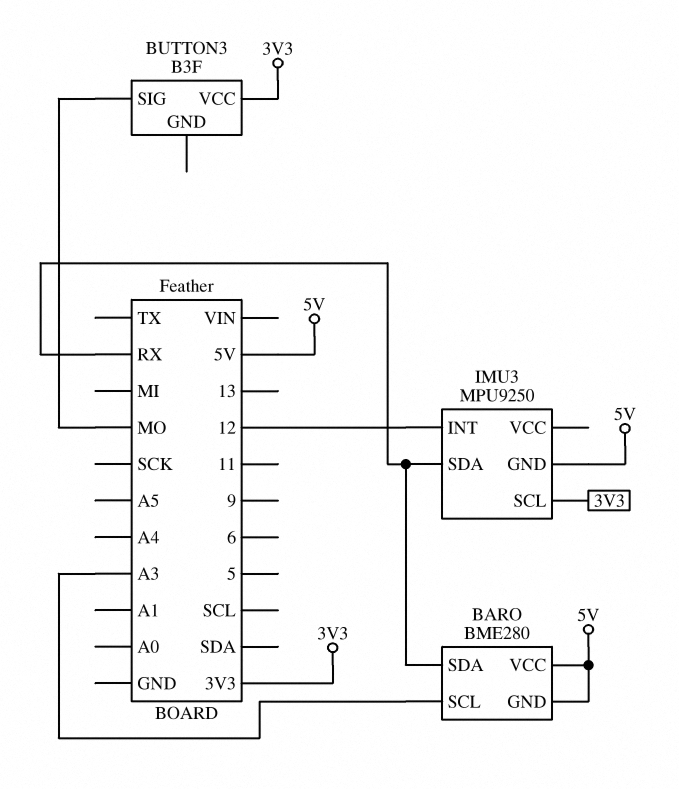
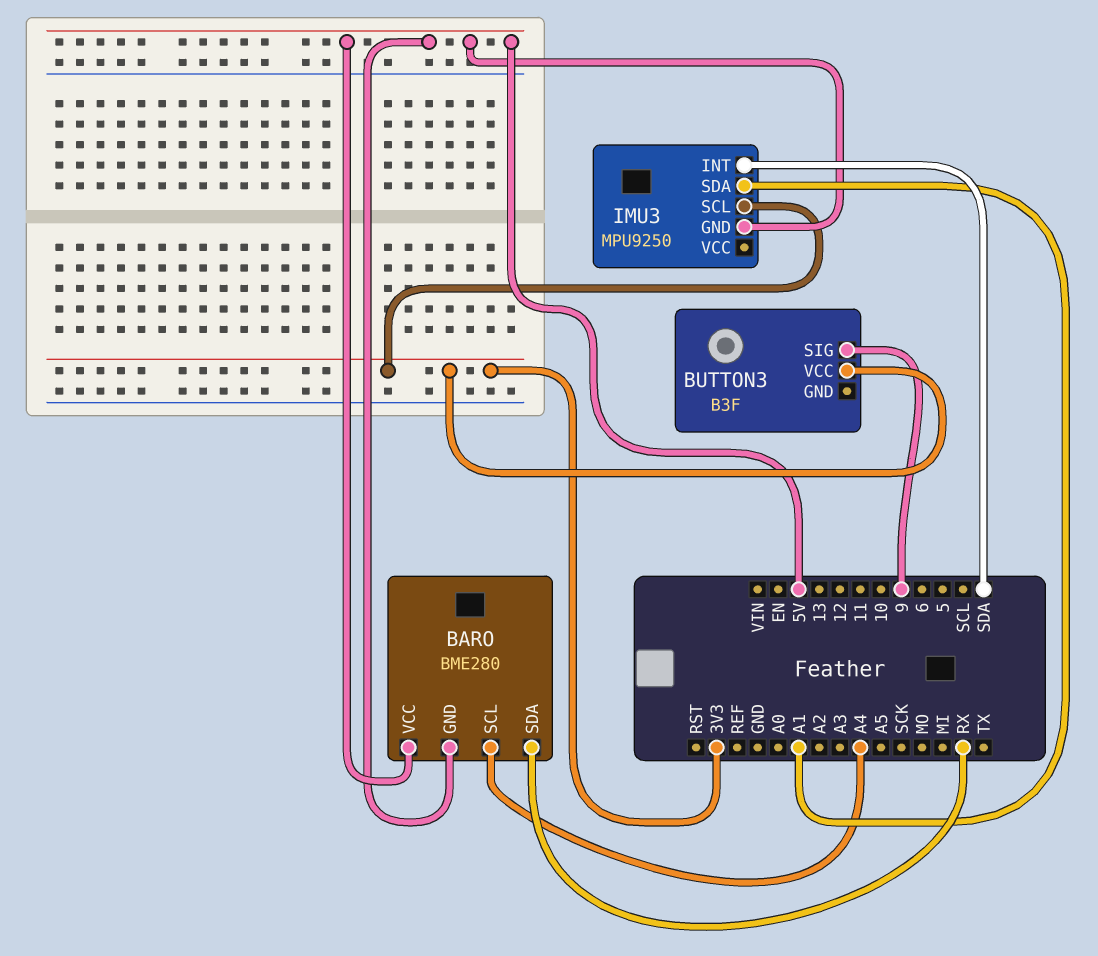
BARO pin SCL: A3 -> A4
BUTTON3 pin SIG: MO -> 9
IMU3 pin INT: 12 -> SDA
IMU3 pin SDA: RX -> A1

